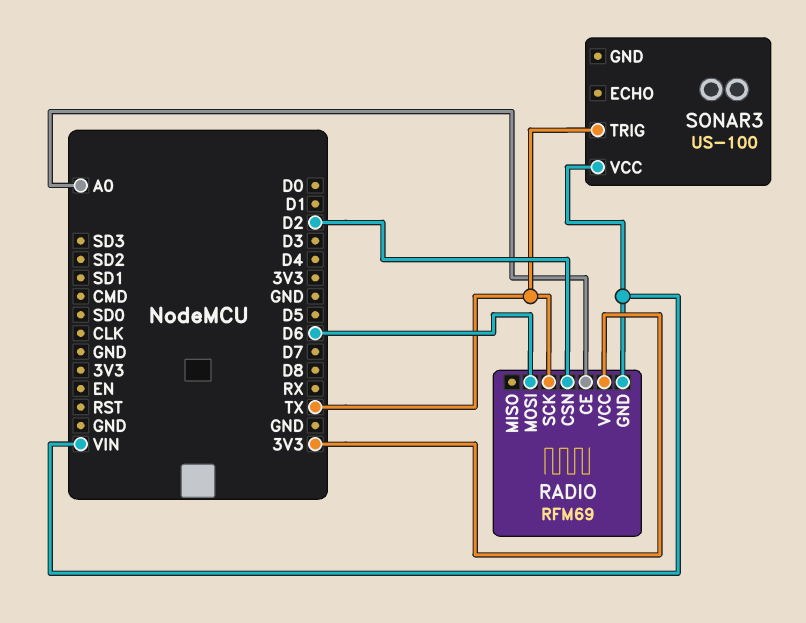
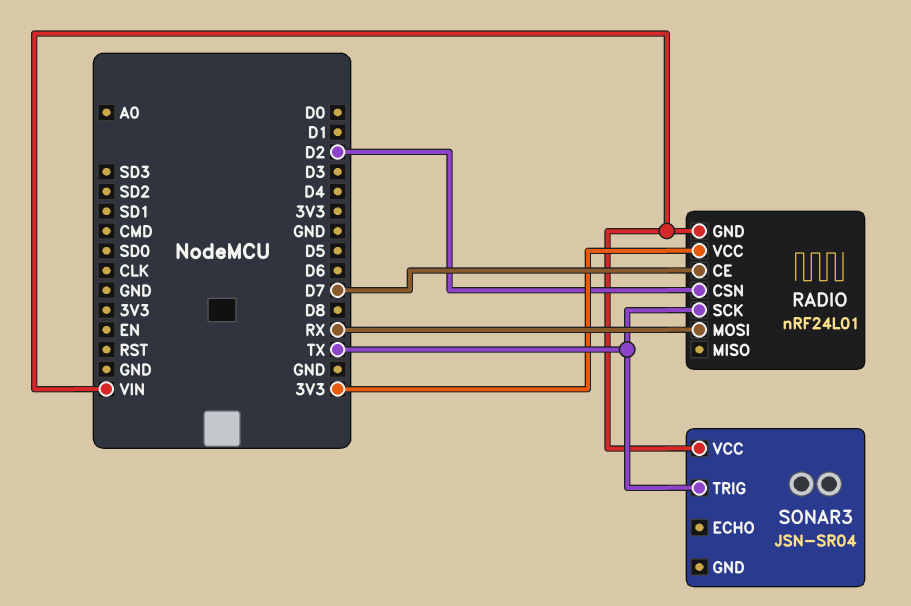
RADIO: RFM69 -> nRF24L01
RADIO pin CE: A0 -> D7
RADIO pin MOSI: D6 -> RX
SONAR3: US-100 -> JSN-SR04

